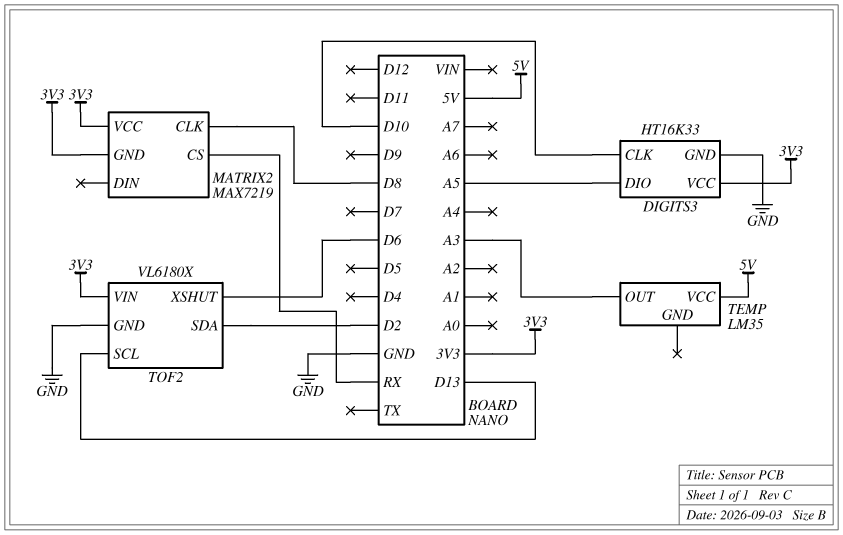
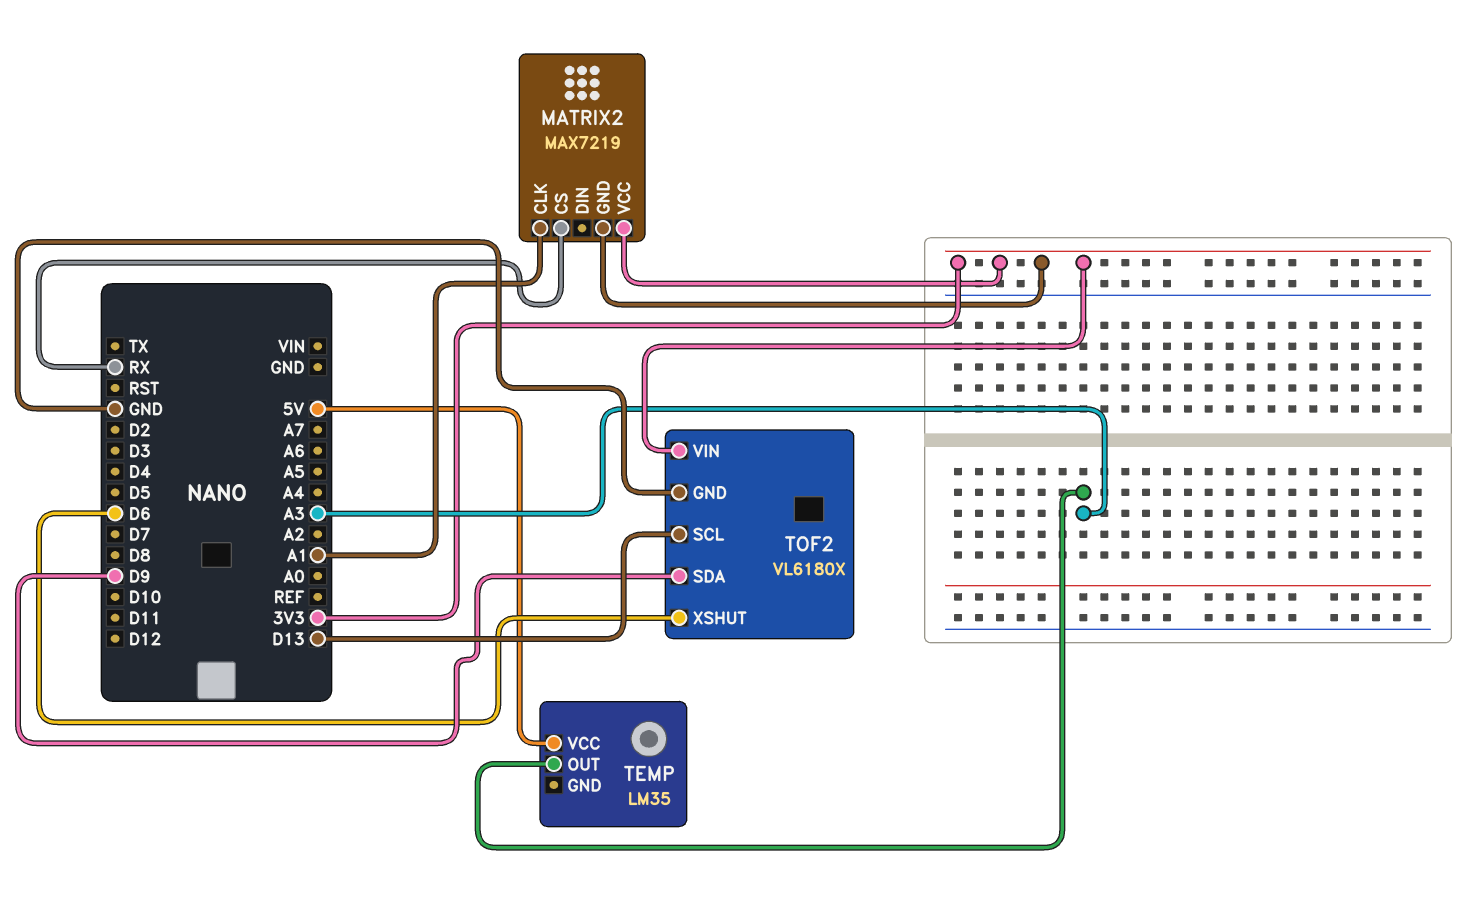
DIGITS3: HT16K33 -> none
DIGITS3 pin CLK: D10 -> none
DIGITS3 pin DIO: A5 -> none
DIGITS3 pin GND: GND -> none
DIGITS3 pin VCC: 3V3 -> none
MATRIX2 pin CLK: D8 -> A1
TOF2 pin SDA: D2 -> D9

